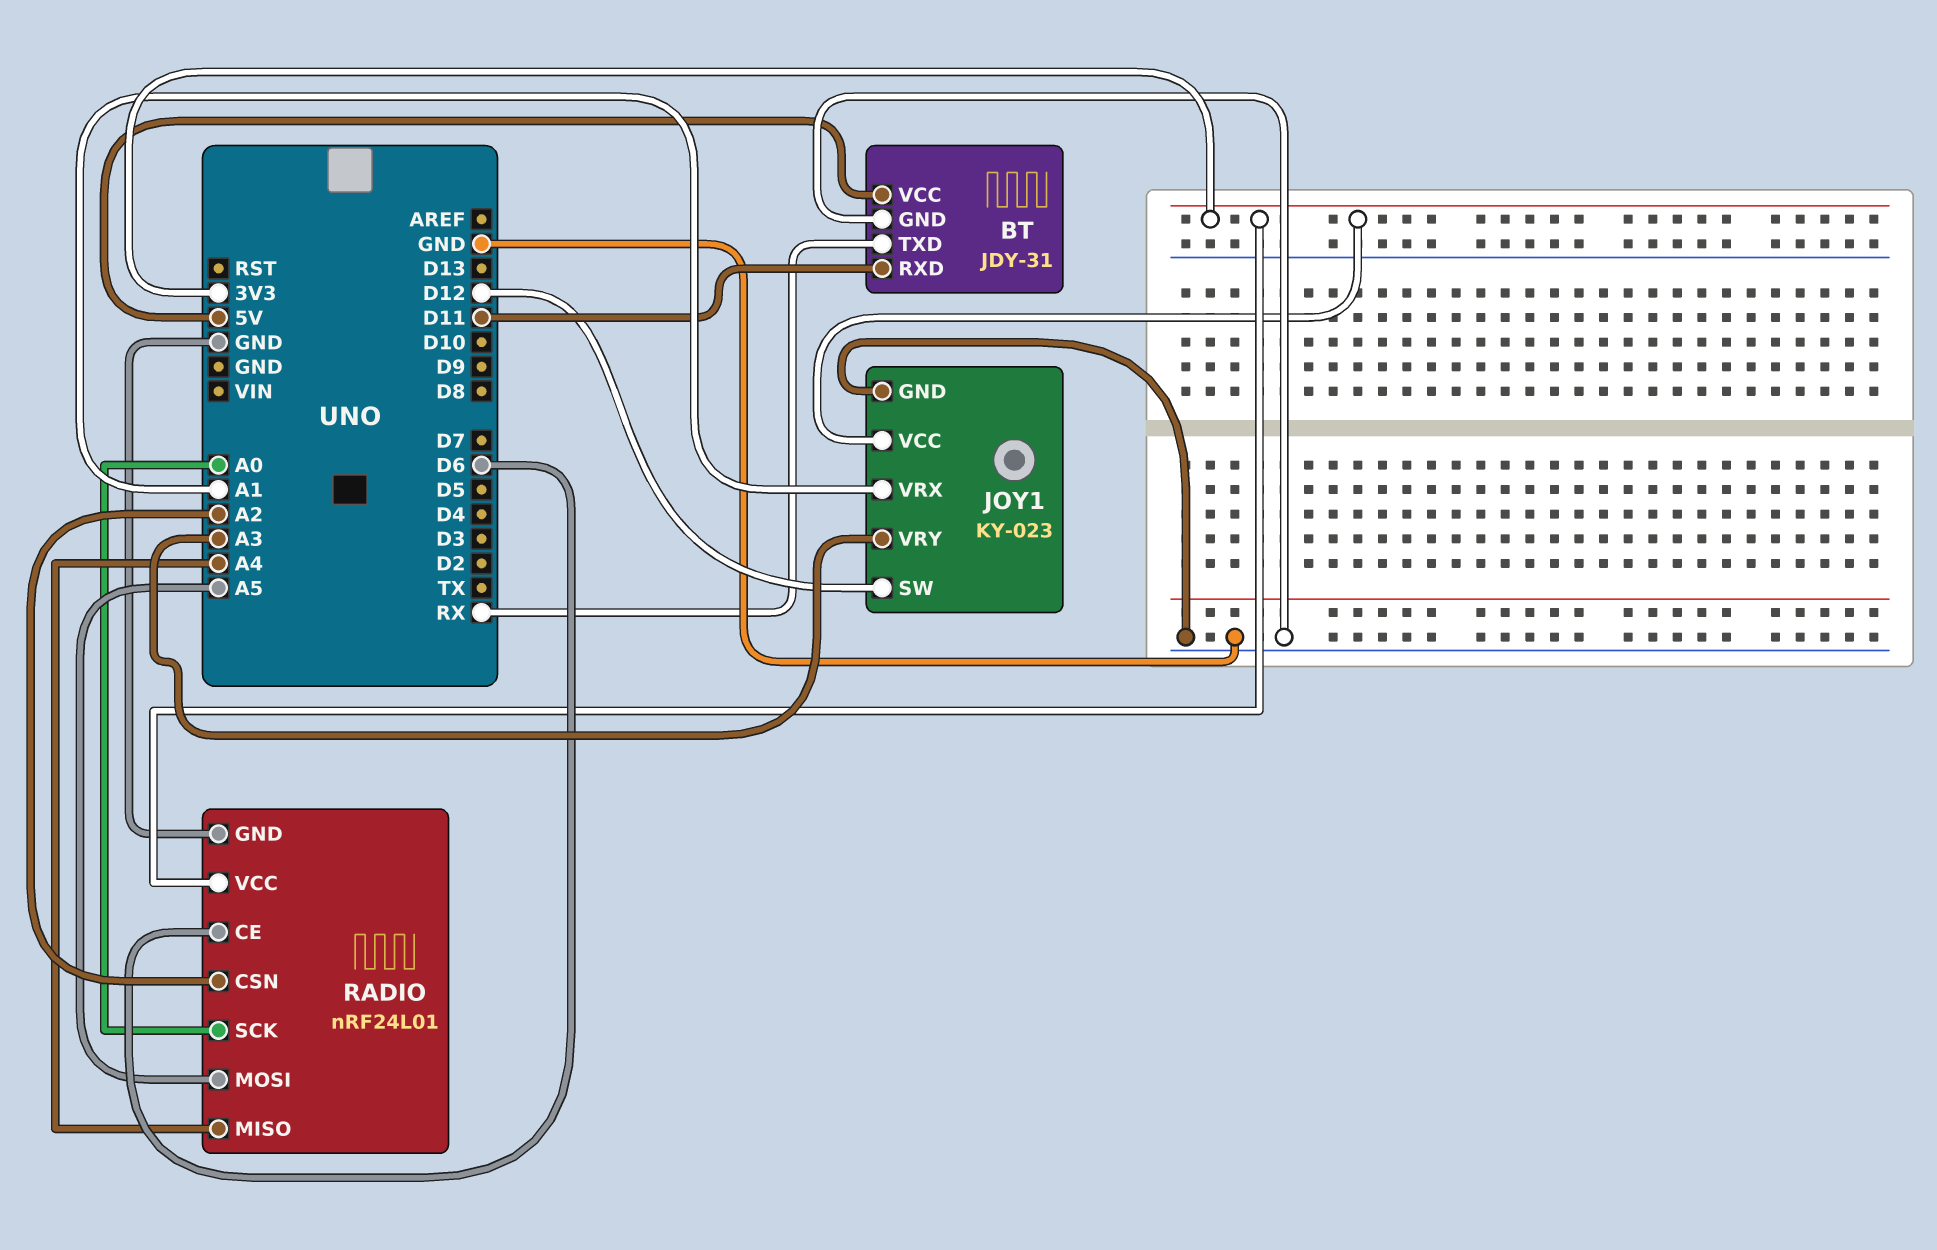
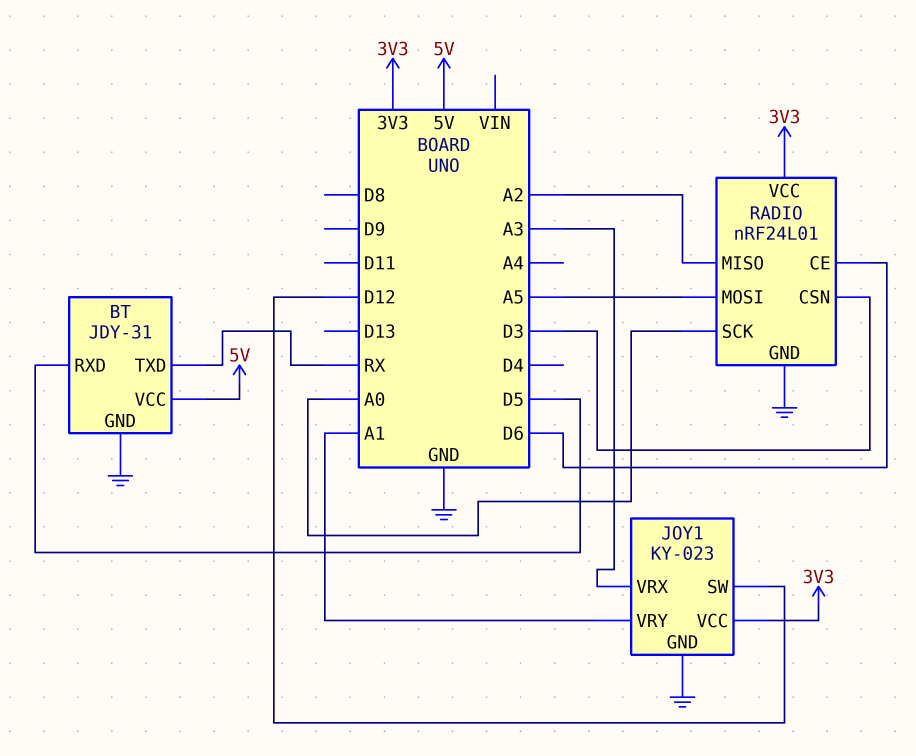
BT pin RXD: D11 -> D5
JOY1 pin VRX: A1 -> A3
JOY1 pin VRY: A3 -> A1
RADIO pin CSN: A2 -> D3
RADIO pin MISO: A4 -> A2

